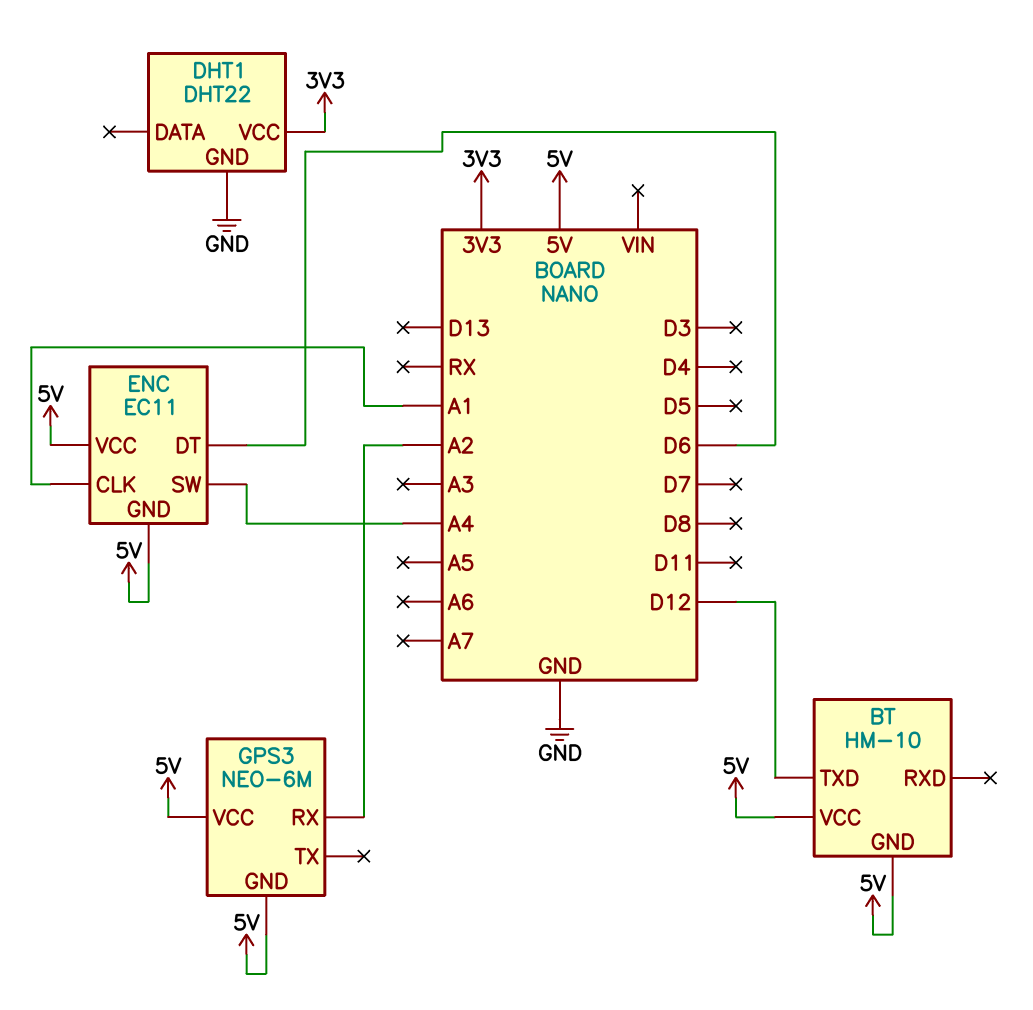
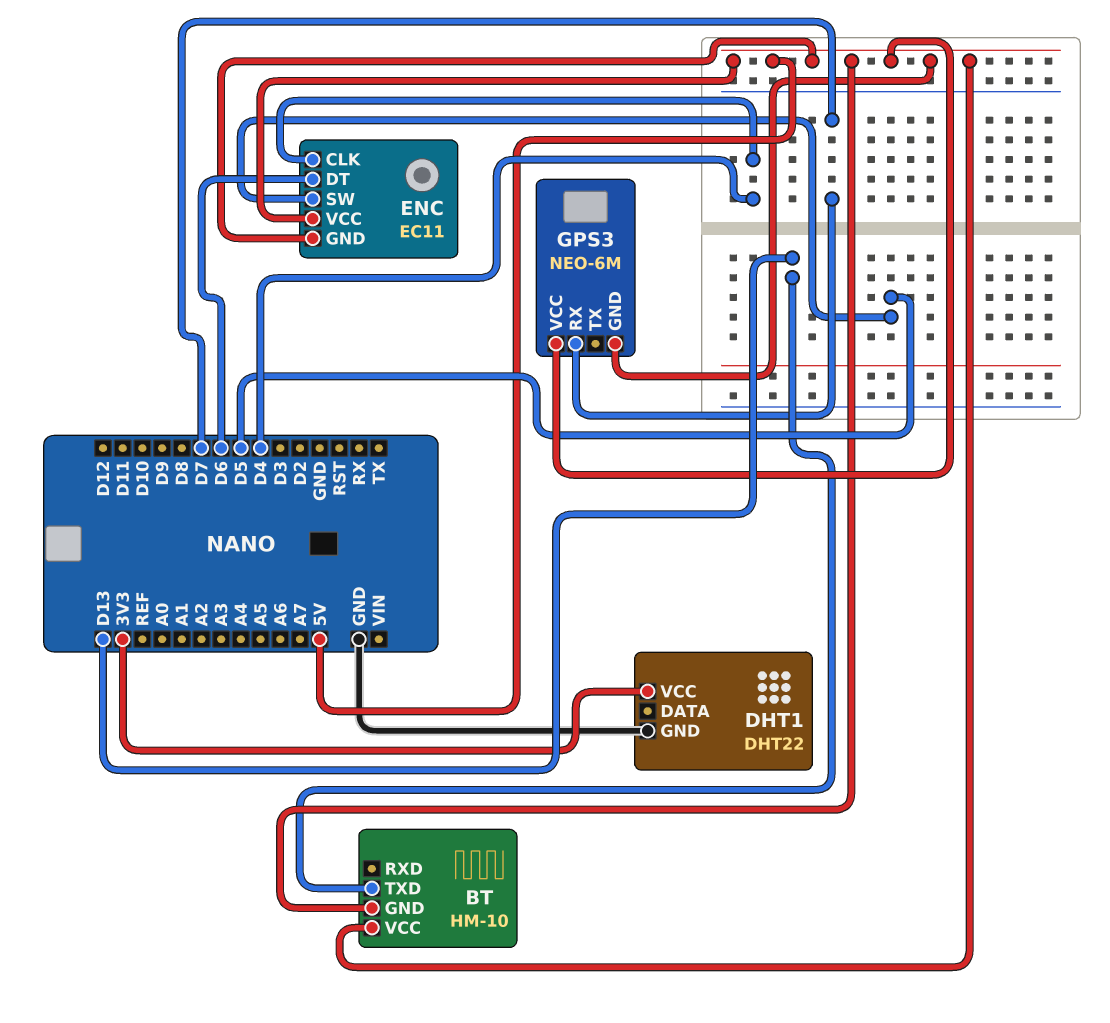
BT pin TXD: D12 -> D13
ENC pin CLK: A1 -> D4
ENC pin SW: A4 -> D5
GPS3 pin RX: A2 -> D7

